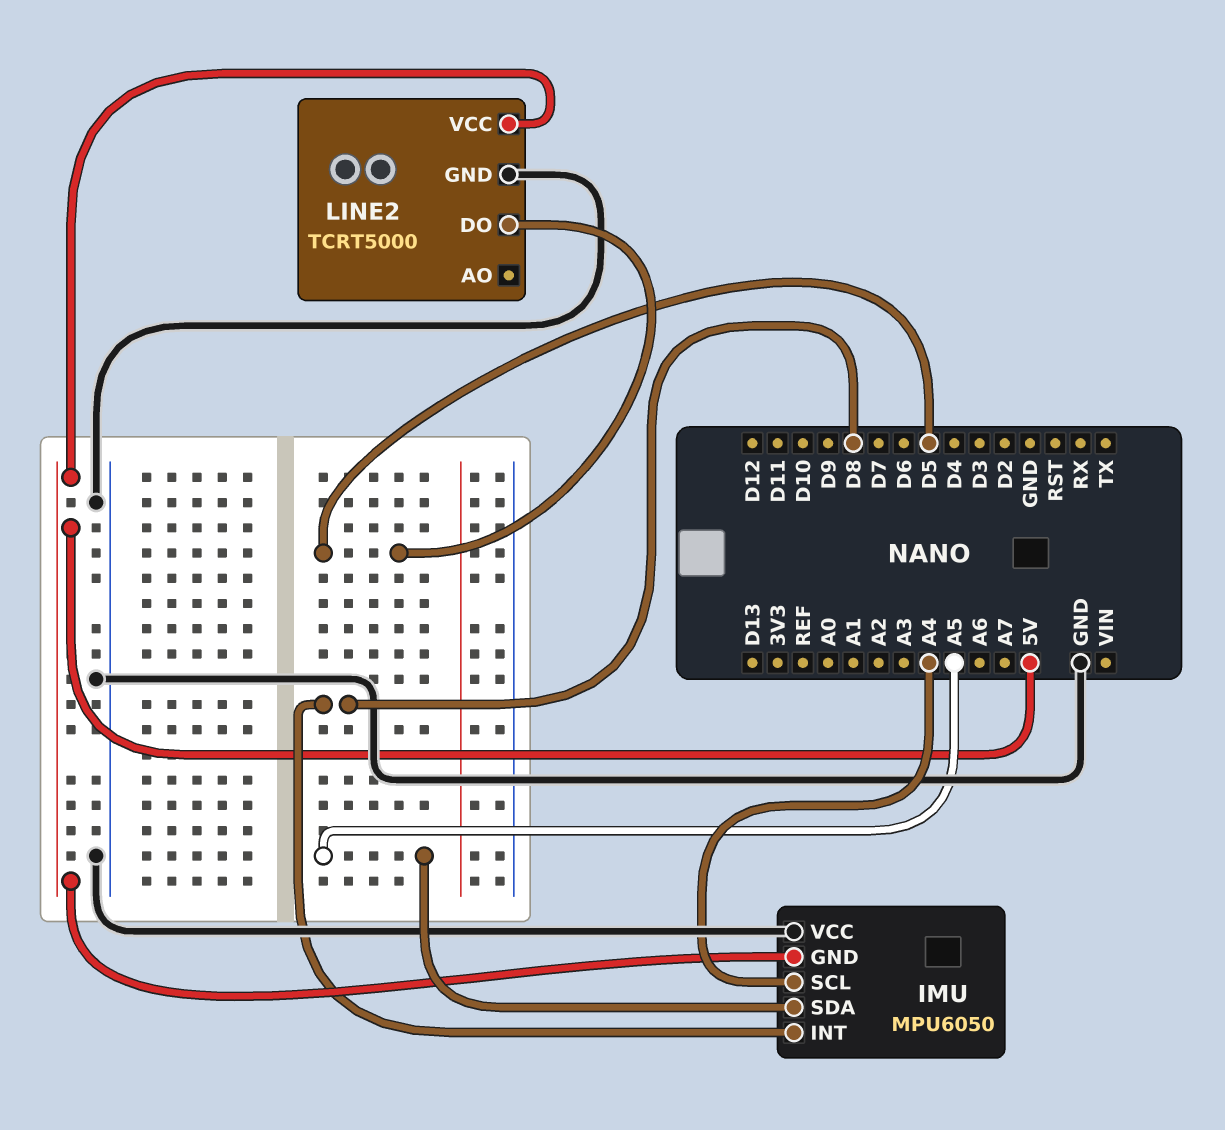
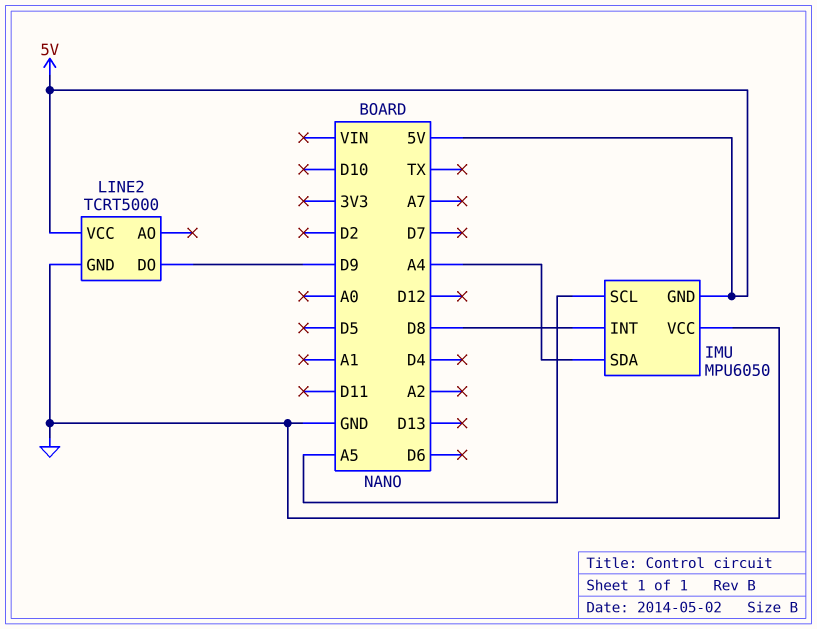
IMU pin SCL: A4 -> A5
IMU pin SDA: A5 -> A4
LINE2 pin DO: D5 -> D9

